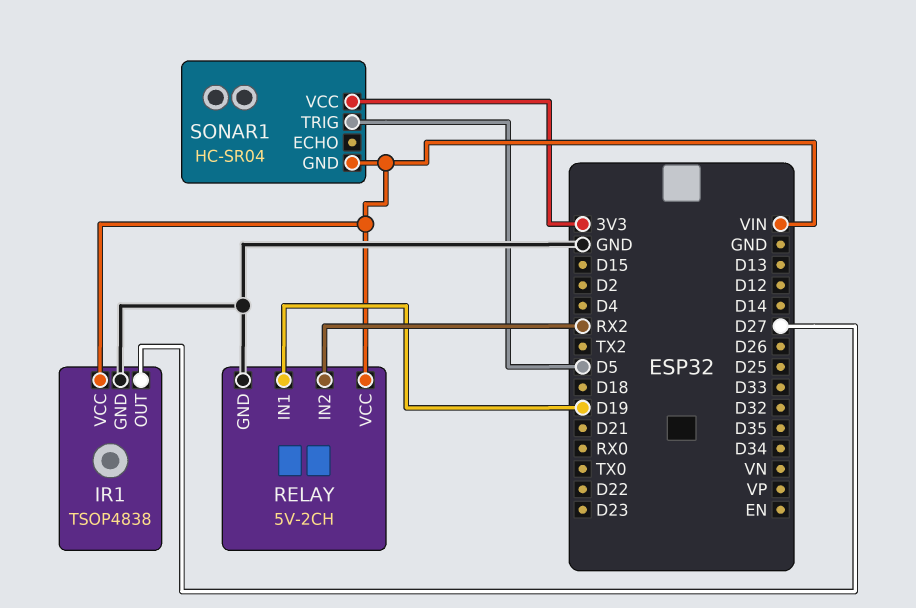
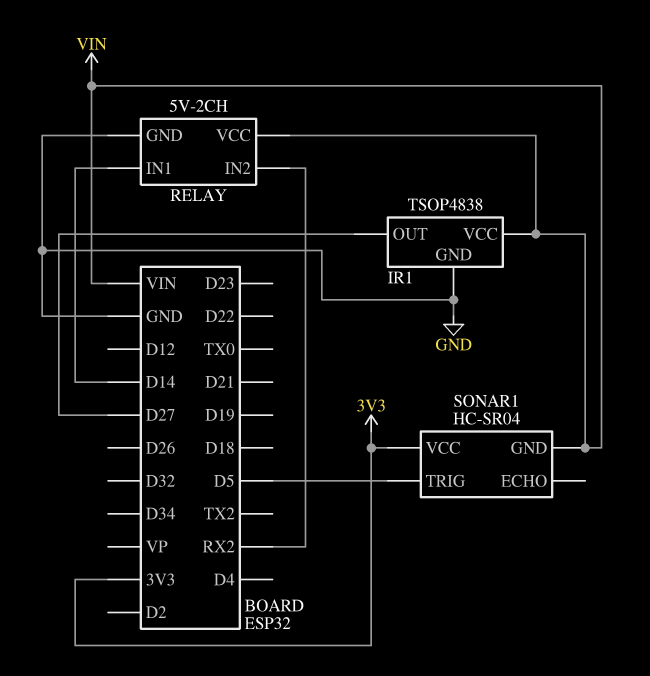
RELAY pin IN1: D19 -> D14

